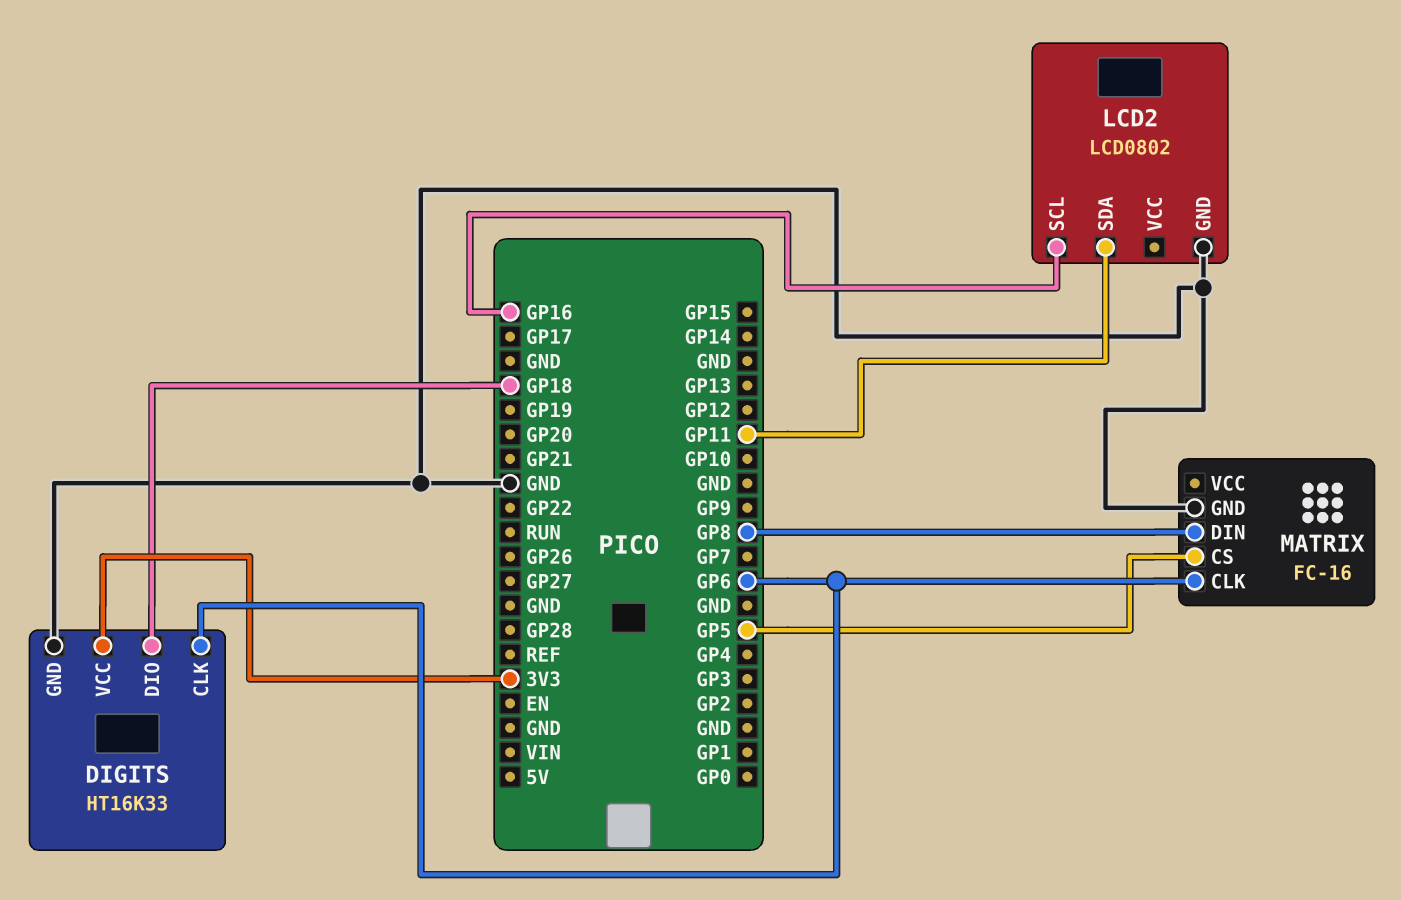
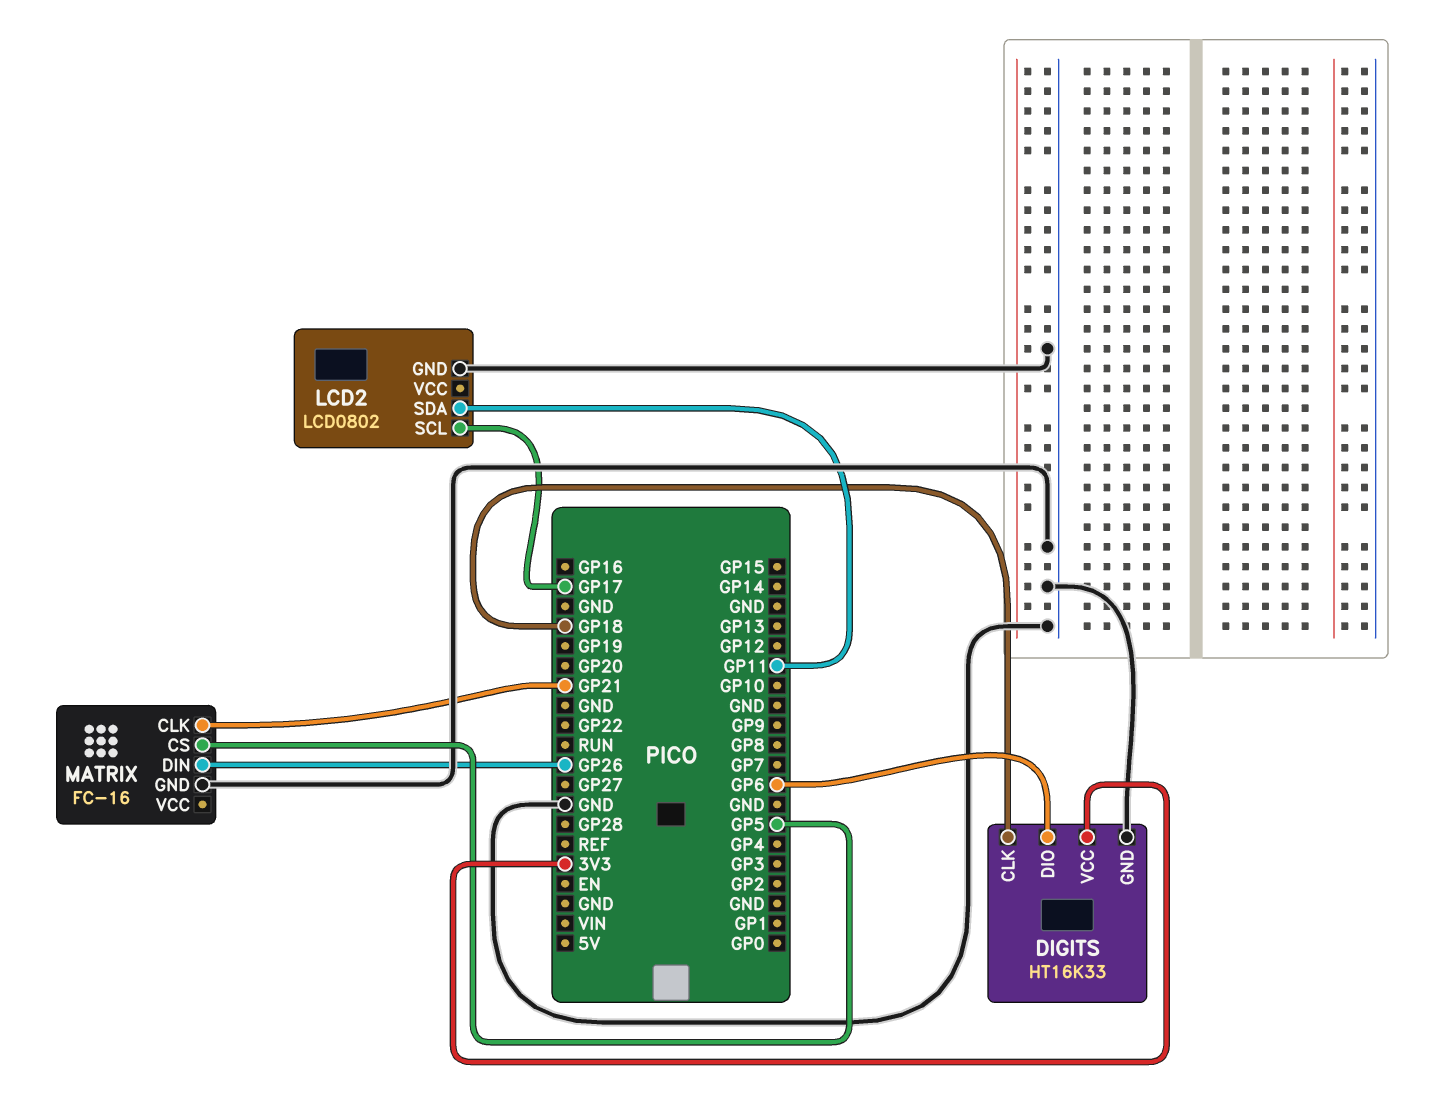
DIGITS pin CLK: GP6 -> GP18
DIGITS pin DIO: GP18 -> GP6
LCD2 pin SCL: GP16 -> GP17
MATRIX pin CLK: GP6 -> GP21
MATRIX pin DIN: GP8 -> GP26

